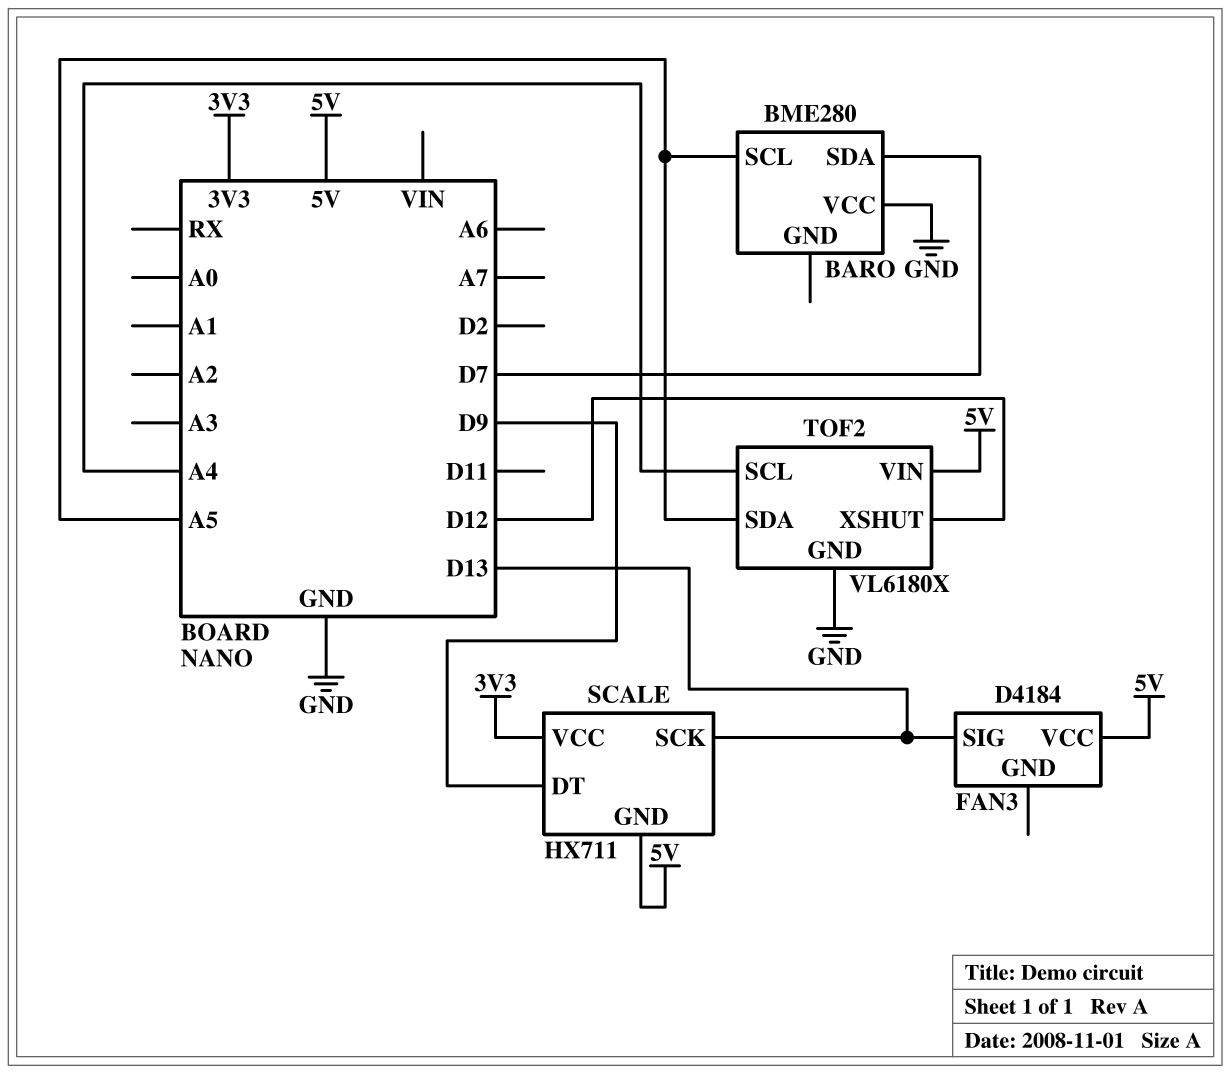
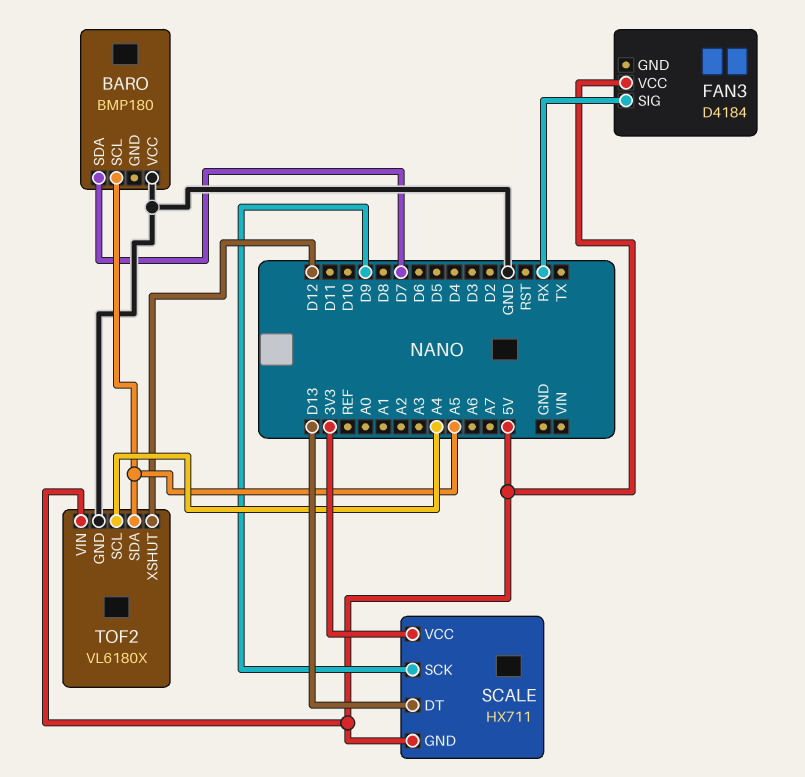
BARO: BME280 -> BMP180
FAN3 pin SIG: D13 -> RX
SCALE pin DT: D9 -> D13
SCALE pin SCK: D13 -> D9

